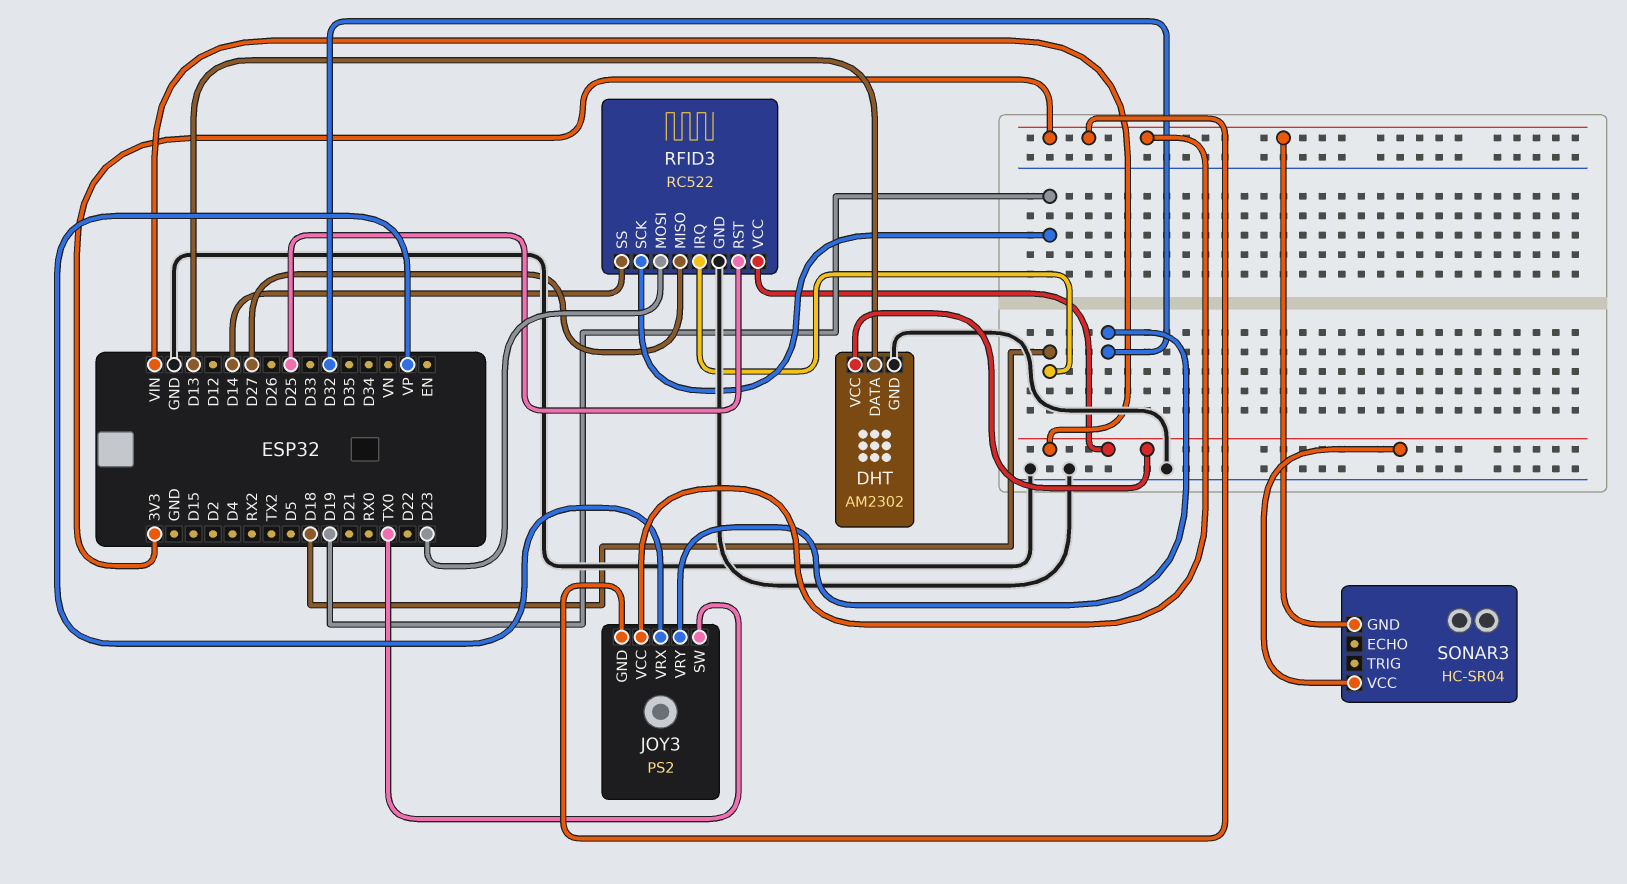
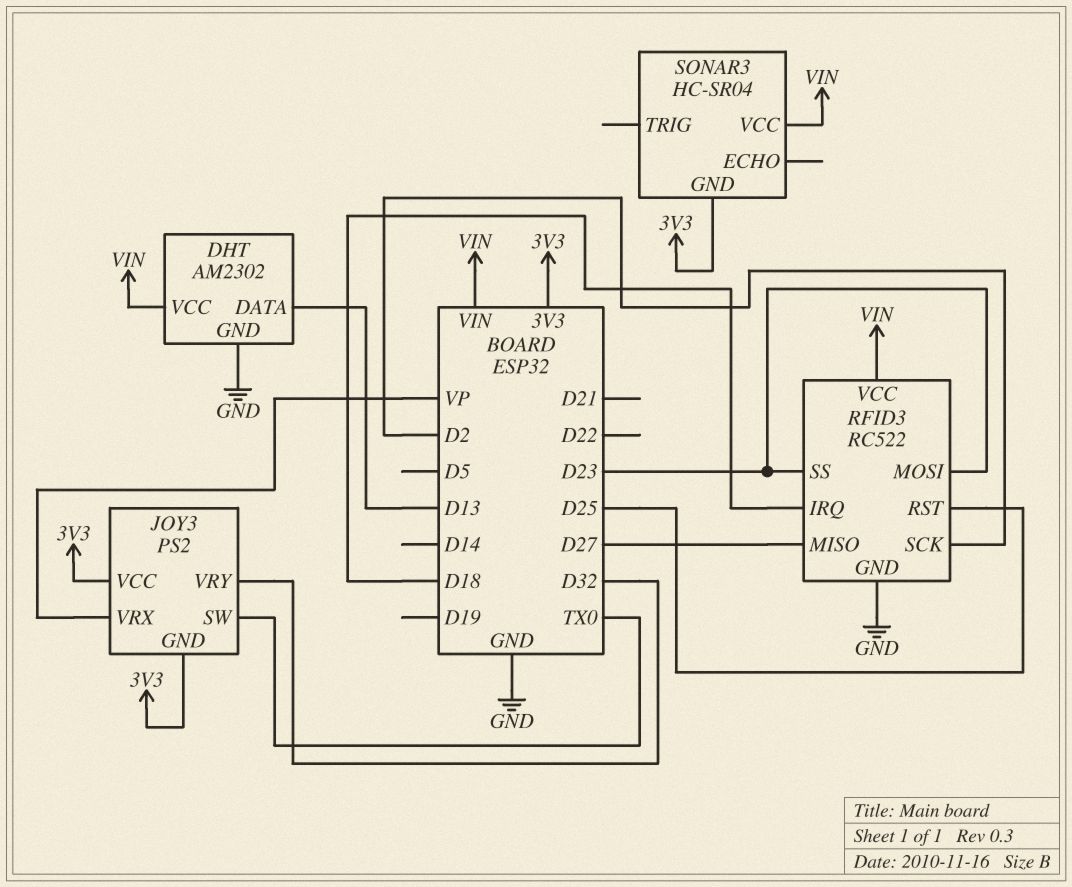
RFID3 pin SCK: D19 -> D2
RFID3 pin SS: D14 -> D23

